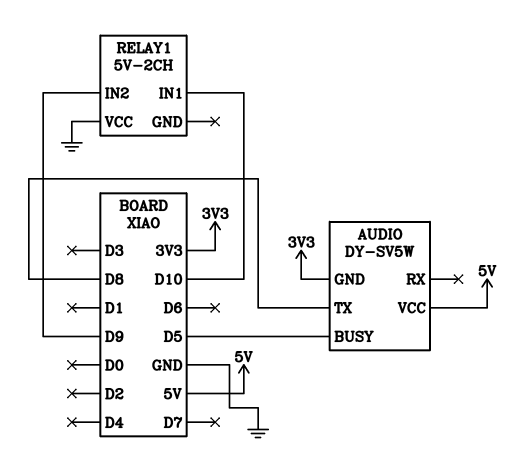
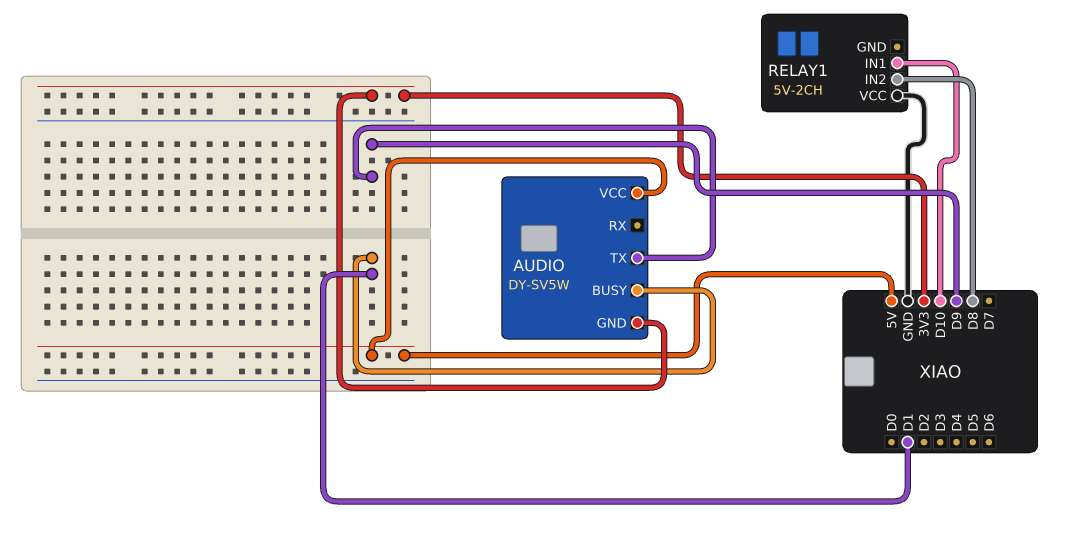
AUDIO pin BUSY: D5 -> D1
AUDIO pin TX: D8 -> D9
RELAY1 pin IN2: D9 -> D8

